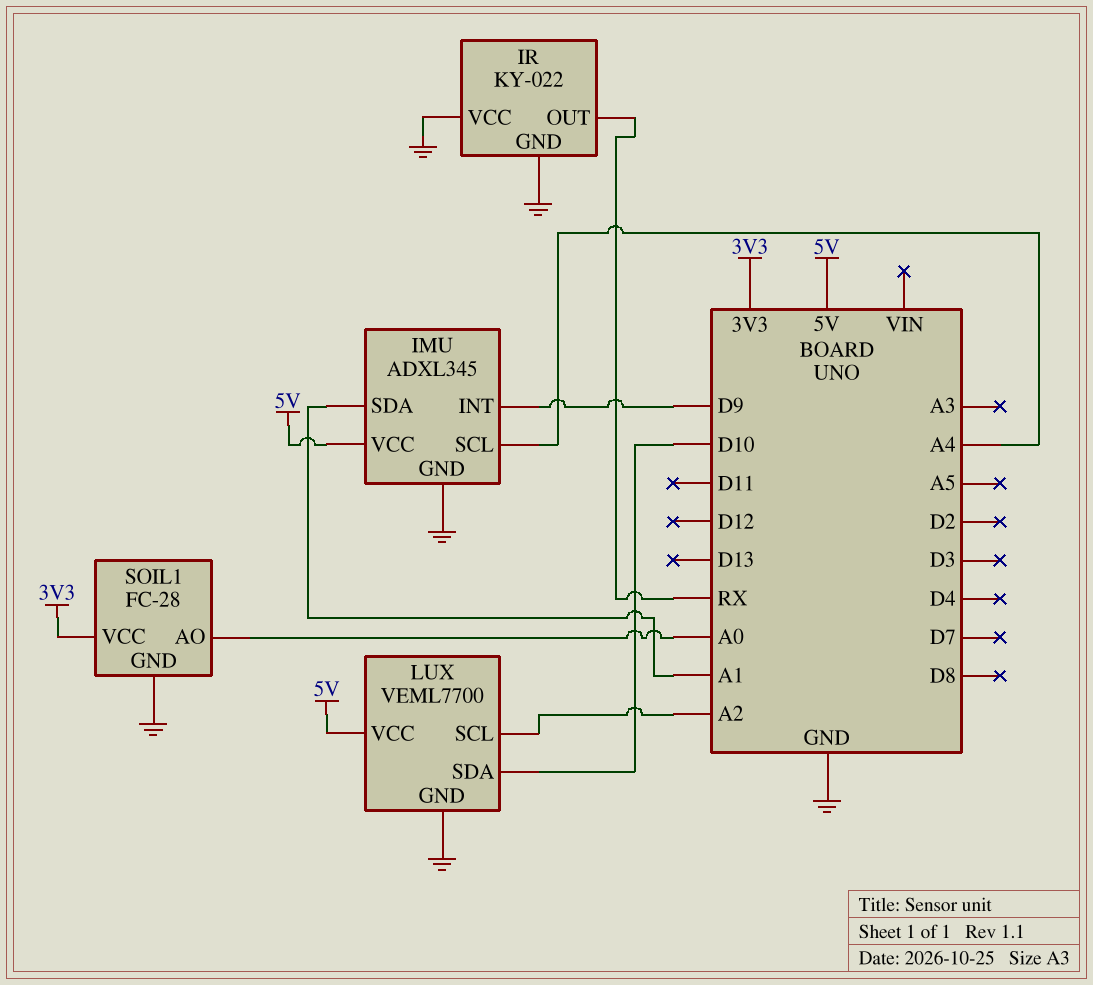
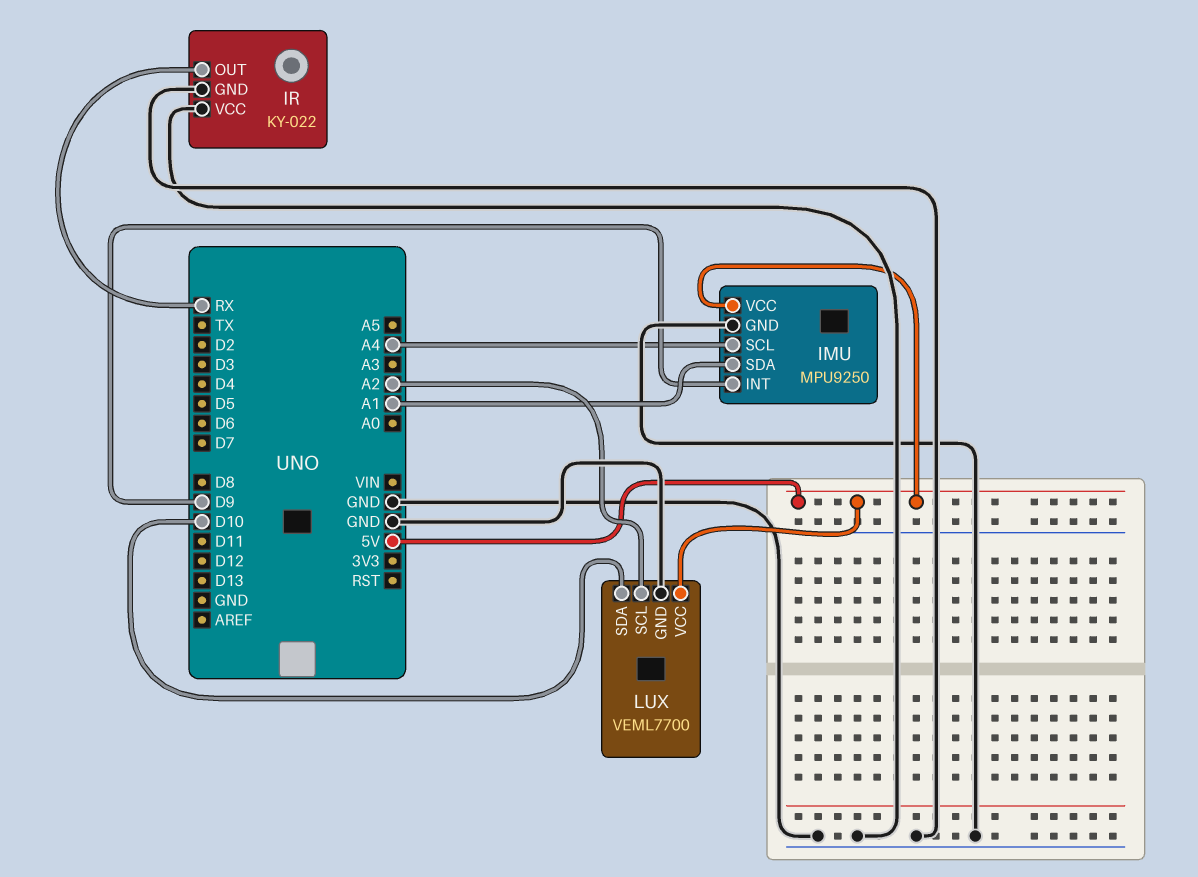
IMU: ADXL345 -> MPU9250
SOIL1: FC-28 -> none
SOIL1 pin AO: A0 -> none
SOIL1 pin GND: GND -> none
SOIL1 pin VCC: 3V3 -> none

